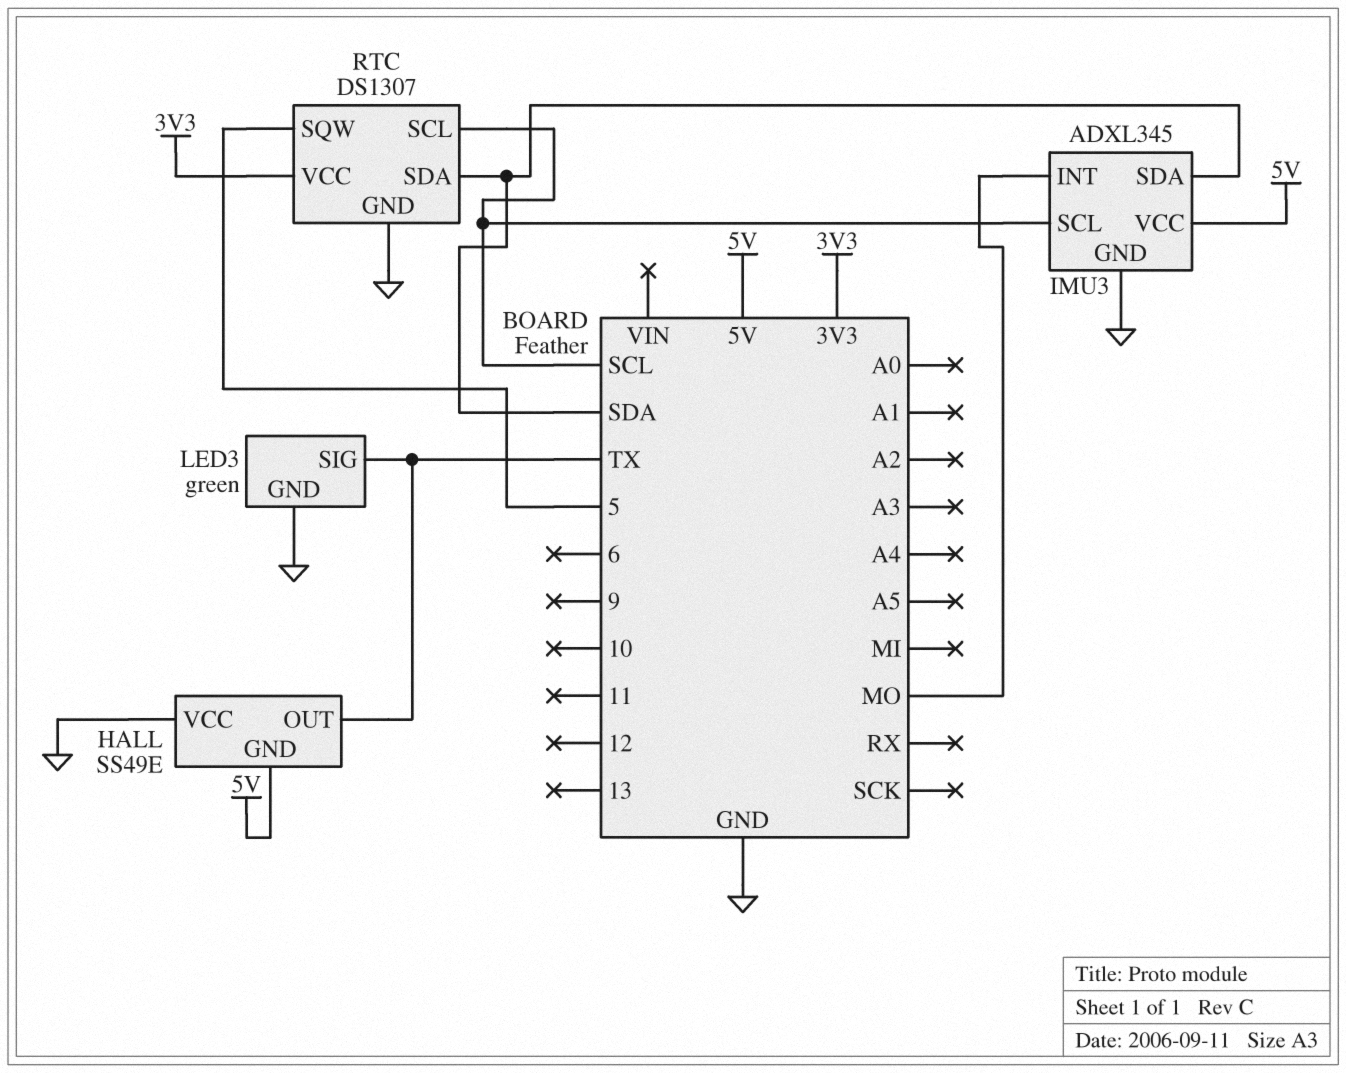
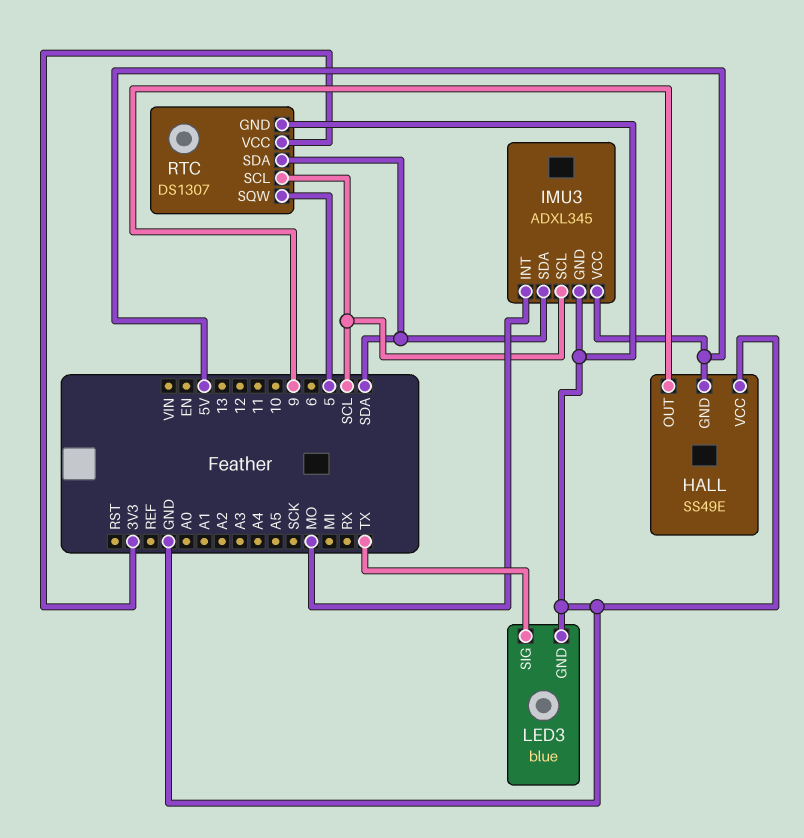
HALL pin OUT: TX -> 9
LED3: green -> blue

